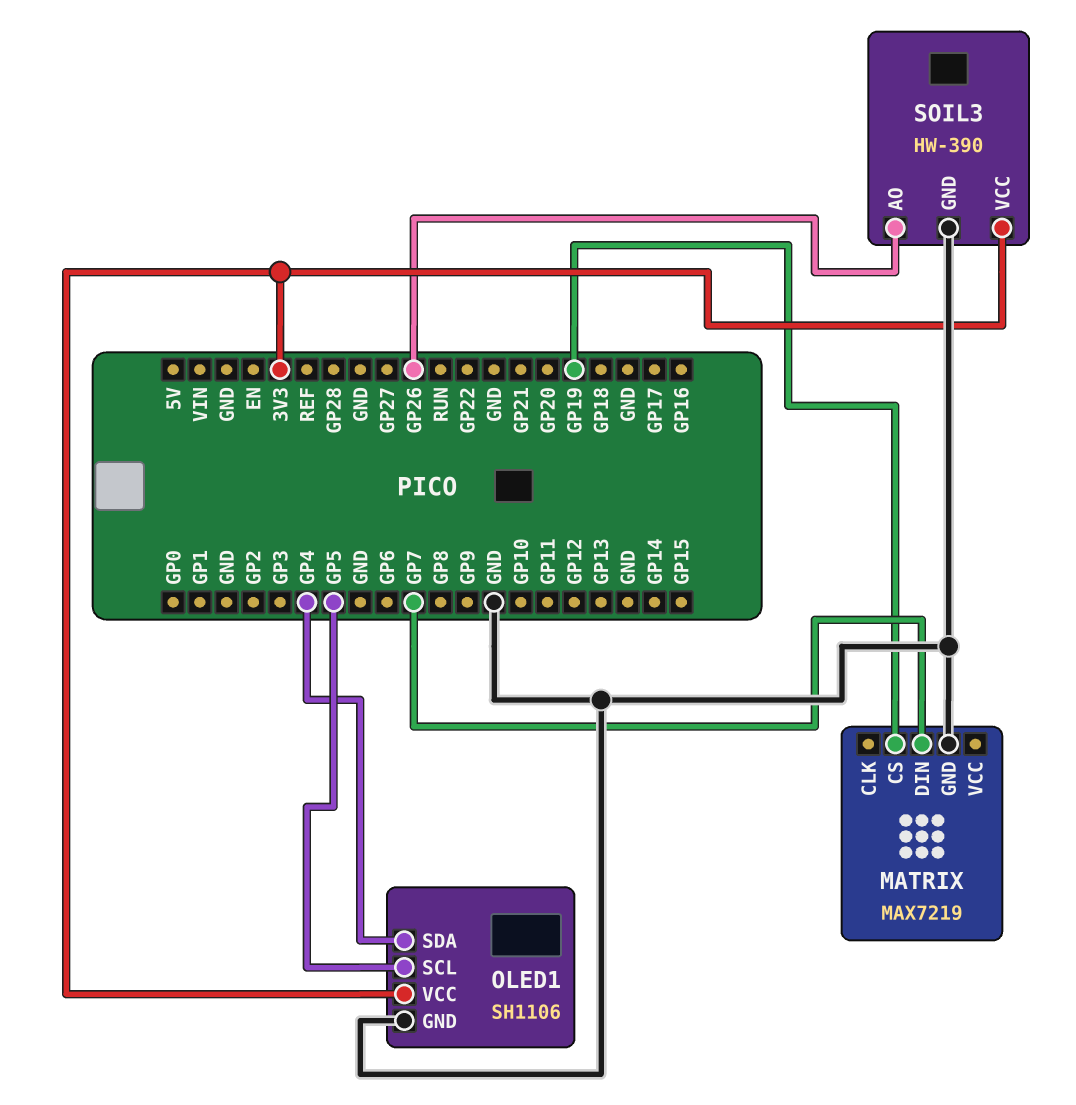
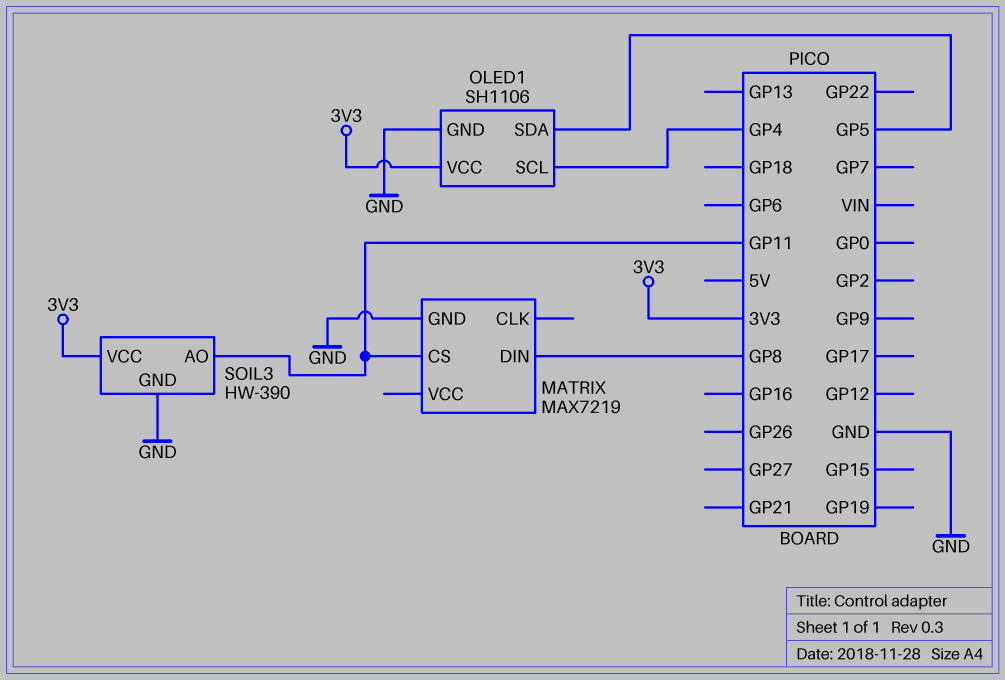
MATRIX pin CS: GP19 -> GP11
MATRIX pin DIN: GP7 -> GP8
OLED1 pin SCL: GP5 -> GP4
OLED1 pin SDA: GP4 -> GP5
SOIL3 pin AO: GP26 -> GP11

